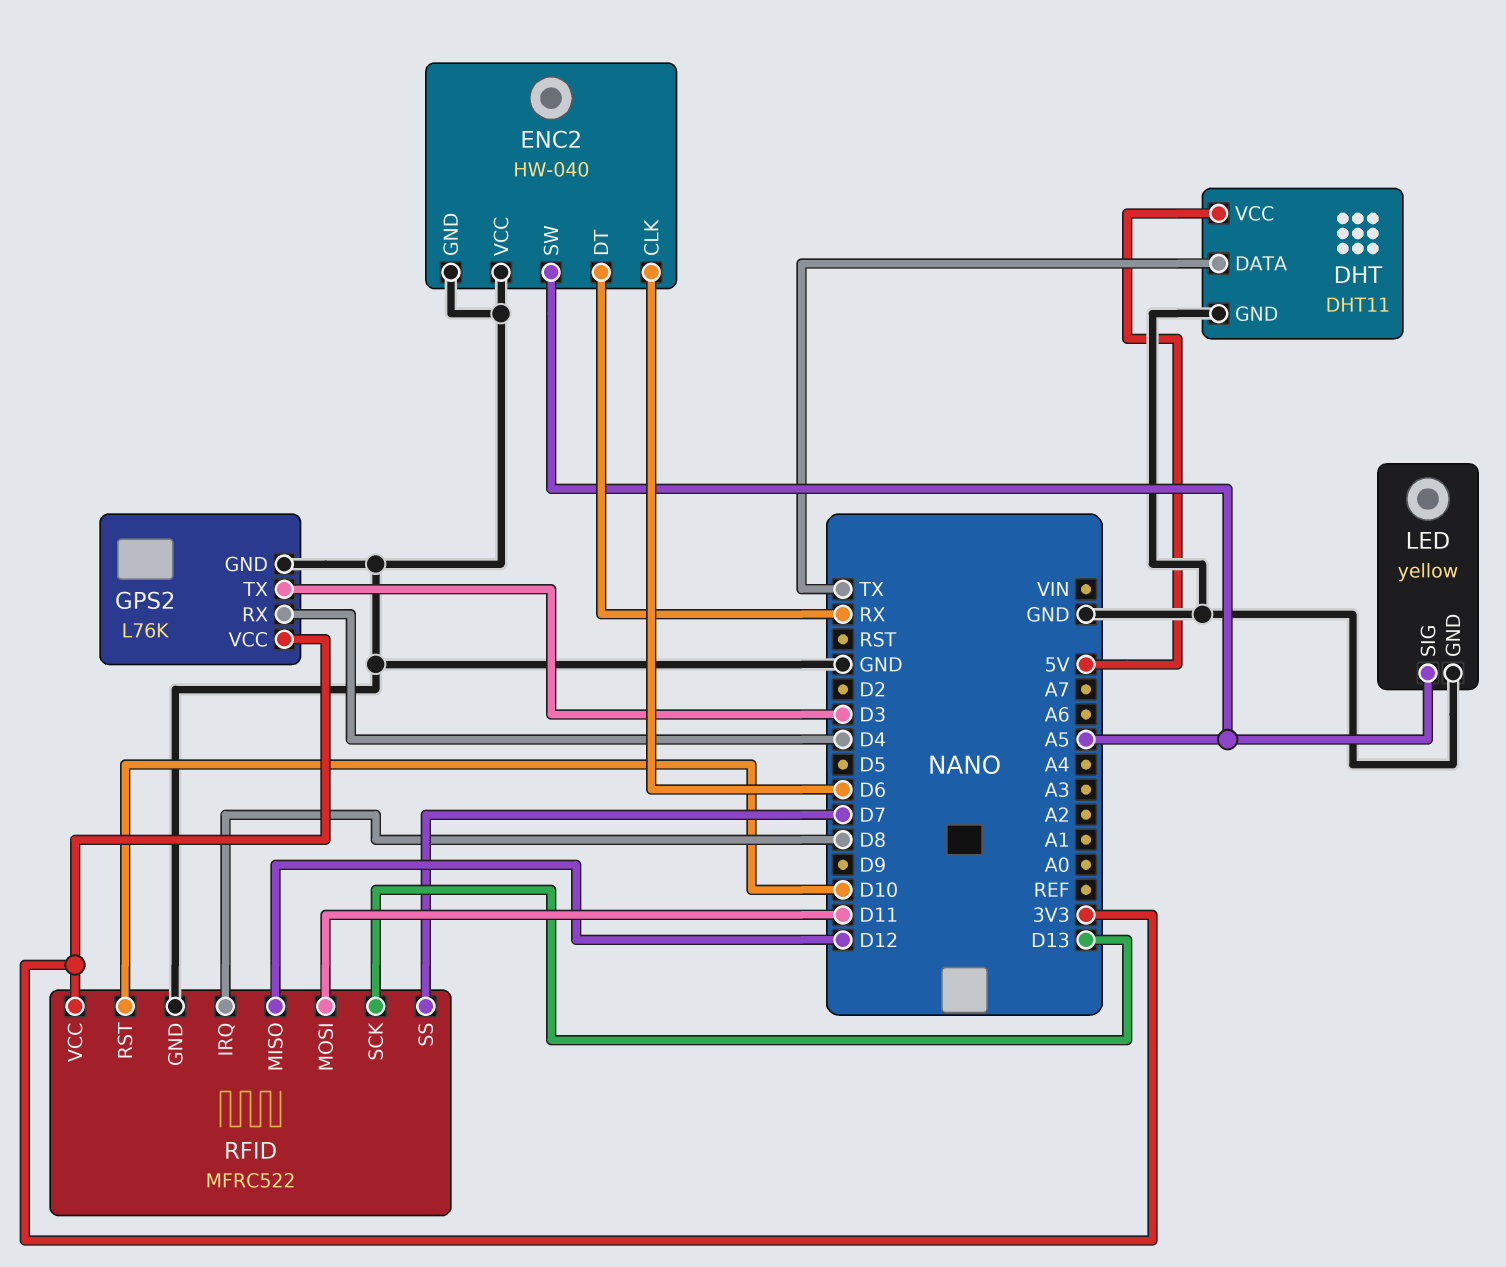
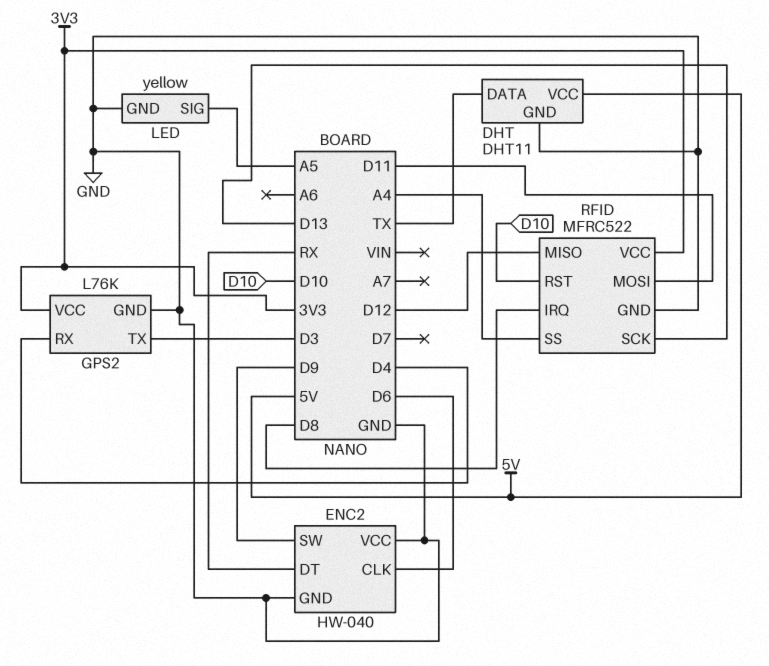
ENC2 pin SW: A5 -> D9
RFID pin SS: D7 -> A4

